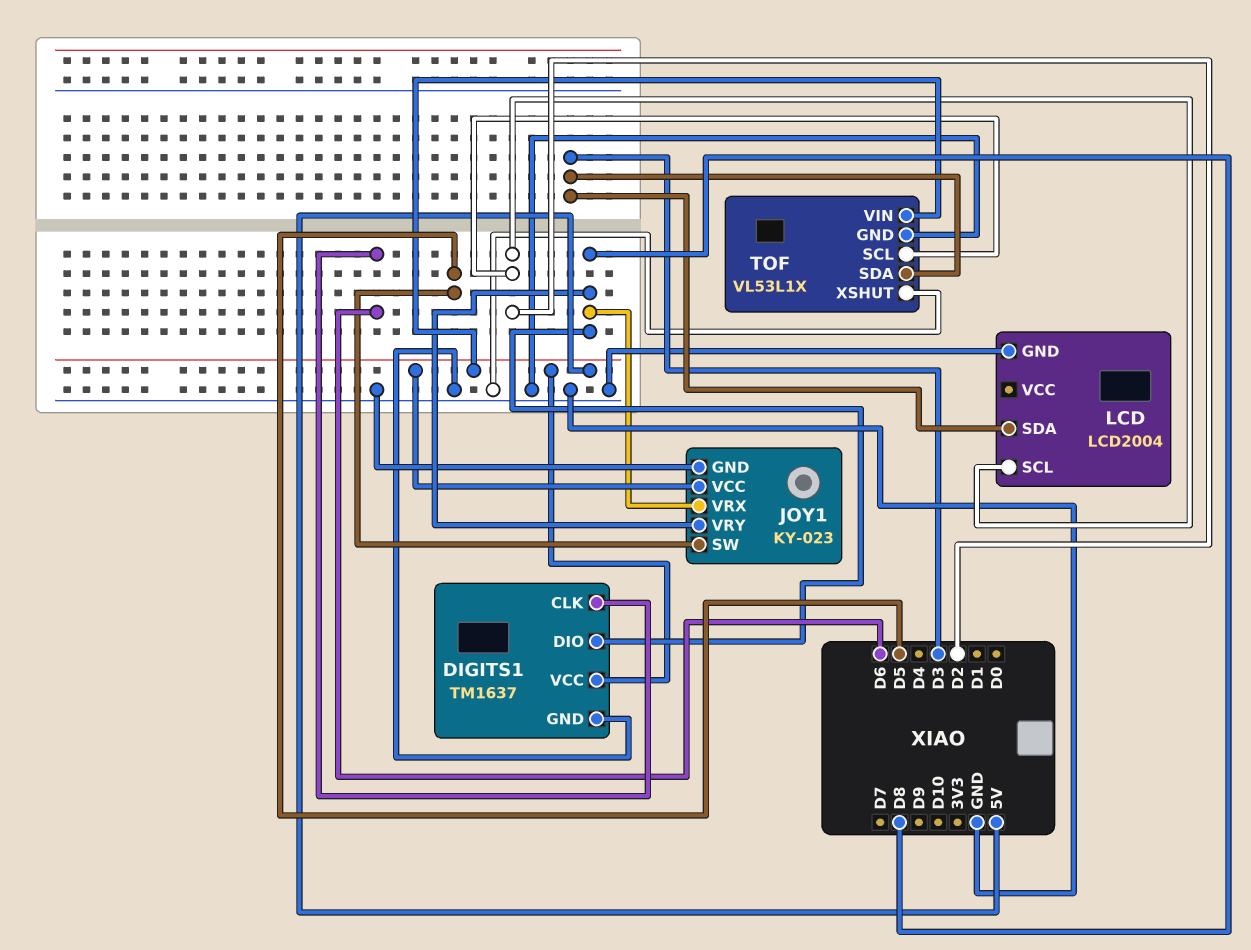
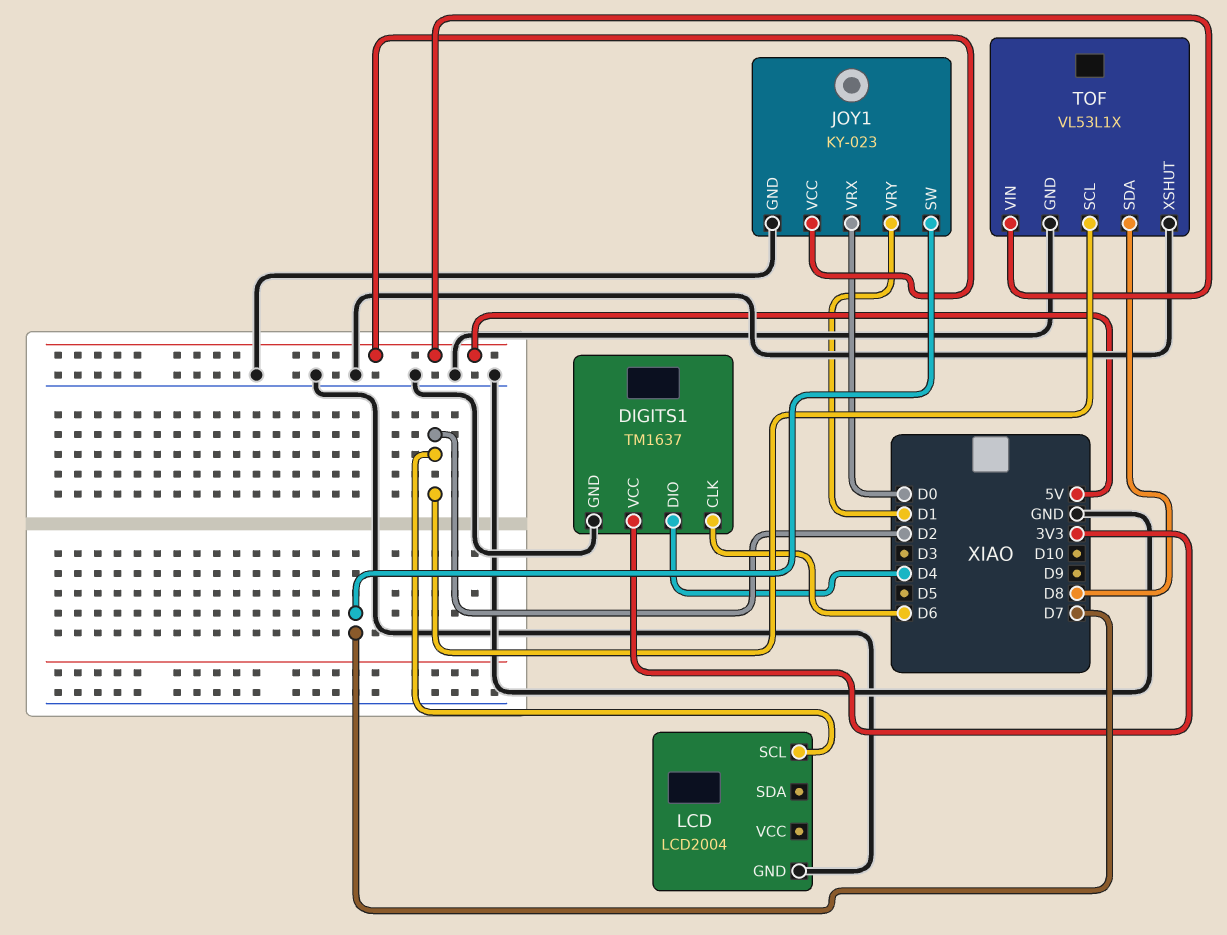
DIGITS1 pin DIO: D8 -> D4
DIGITS1 pin VCC: 5V -> 3V3
JOY1 pin SW: D5 -> D7
JOY1 pin VRX: D8 -> D0
JOY1 pin VRY: D8 -> D1
LCD pin SDA: D3 -> none
TOF pin SDA: D3 -> D8

